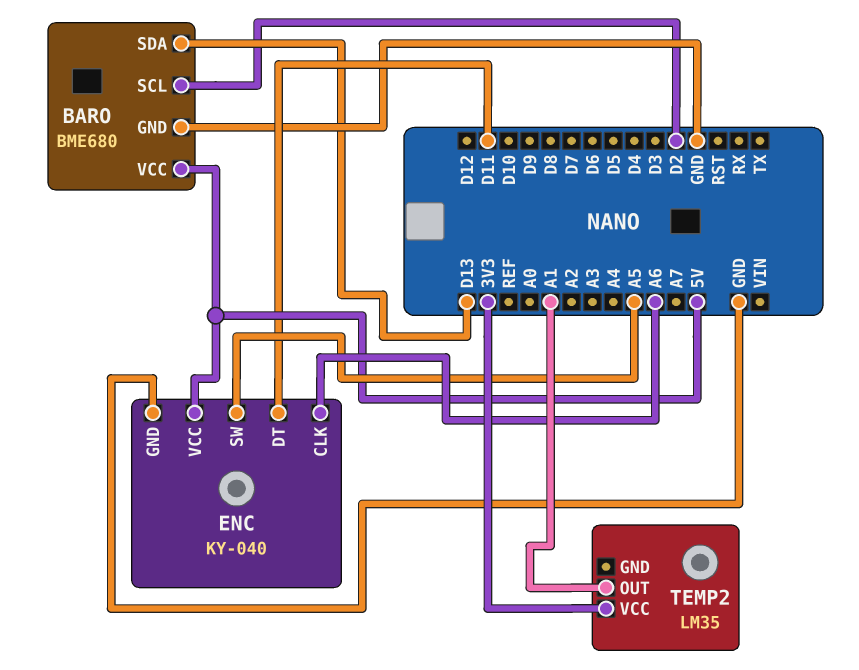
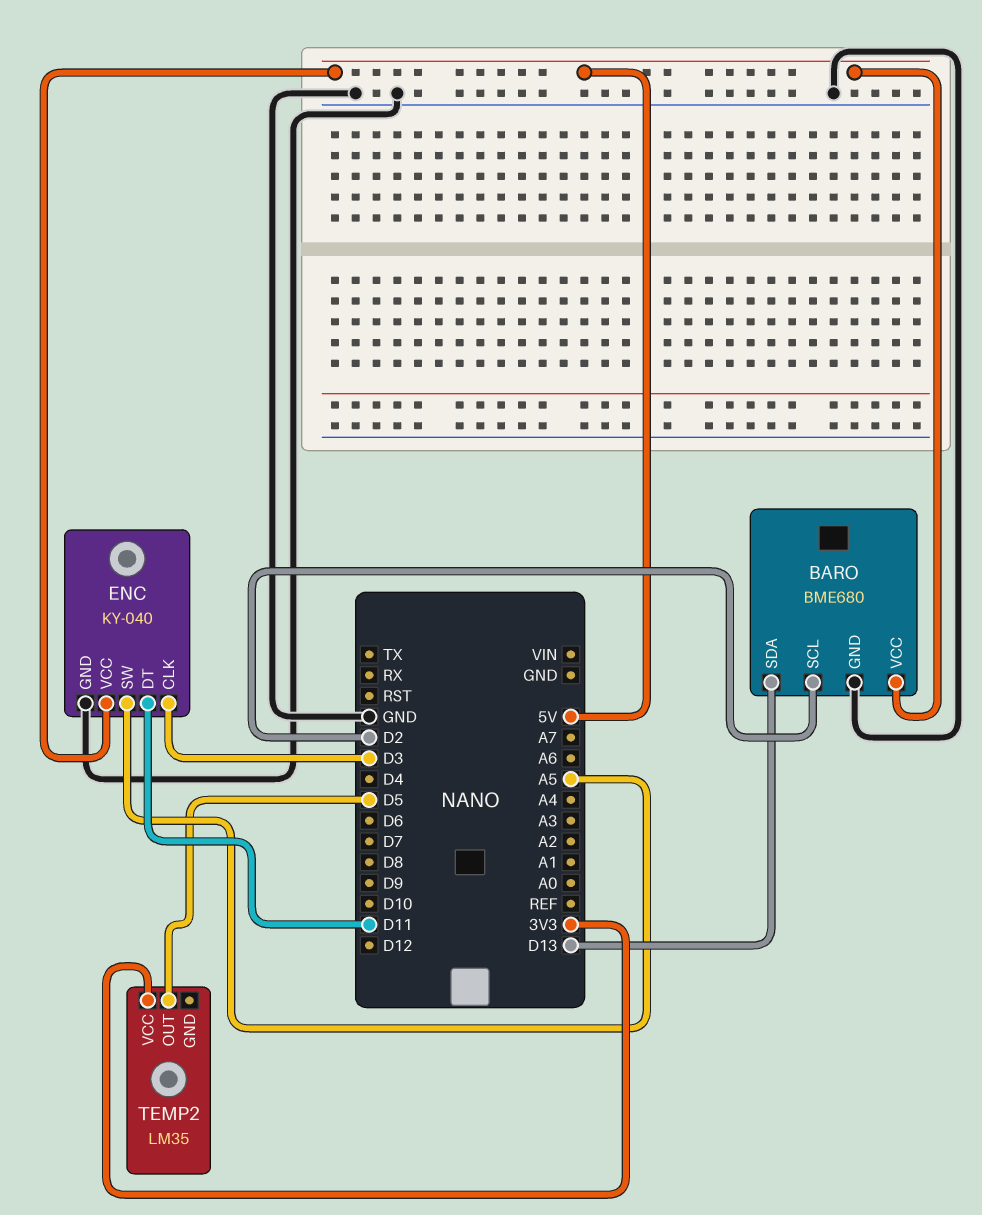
ENC pin CLK: A6 -> D3
TEMP2 pin OUT: A1 -> D5

